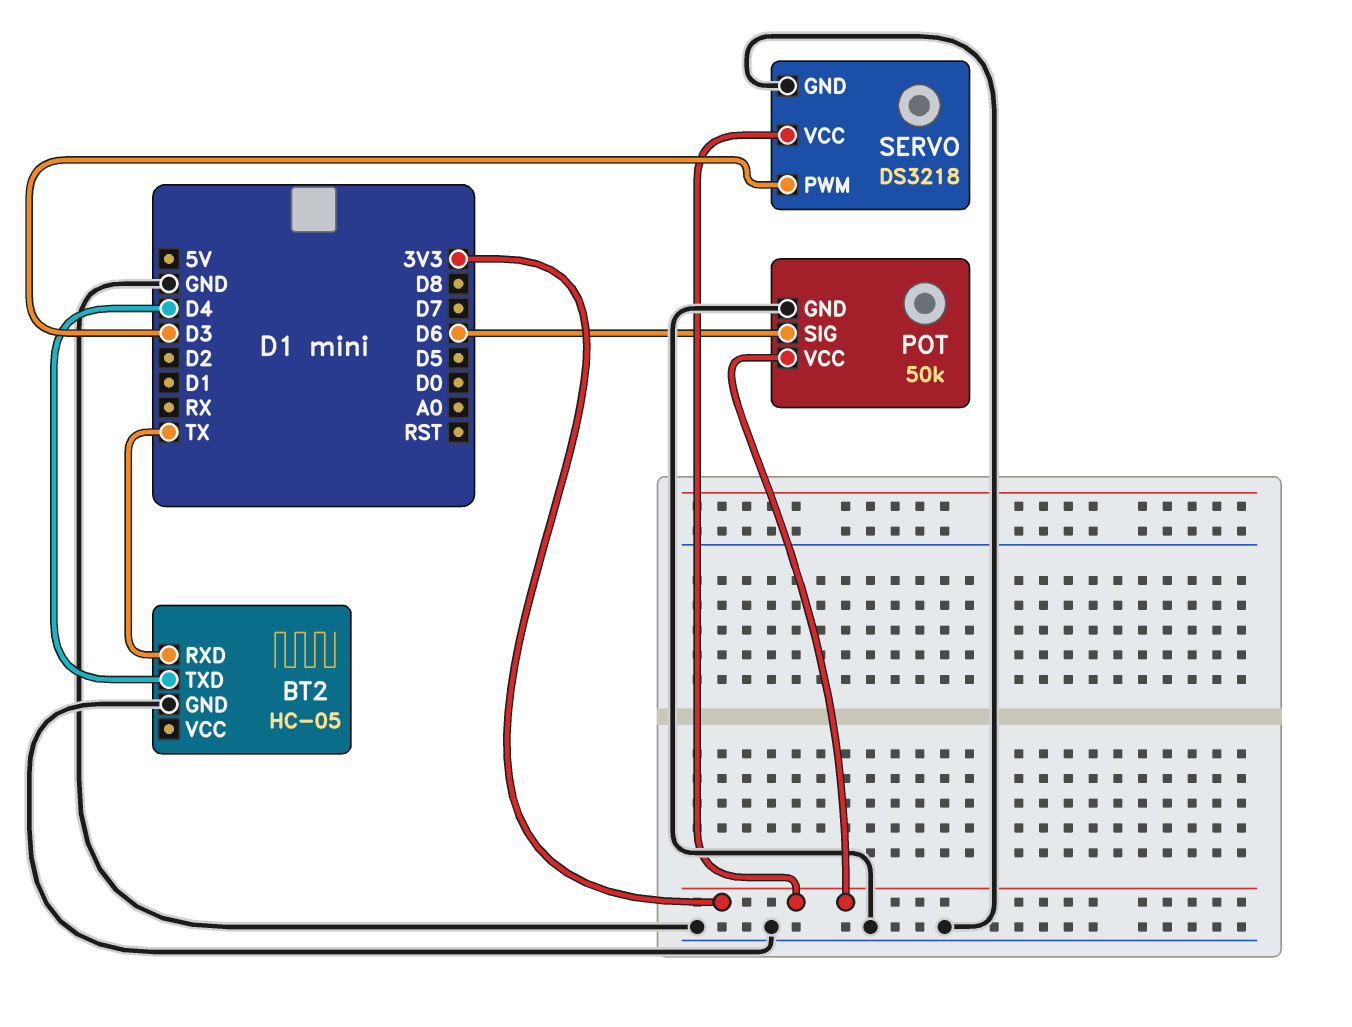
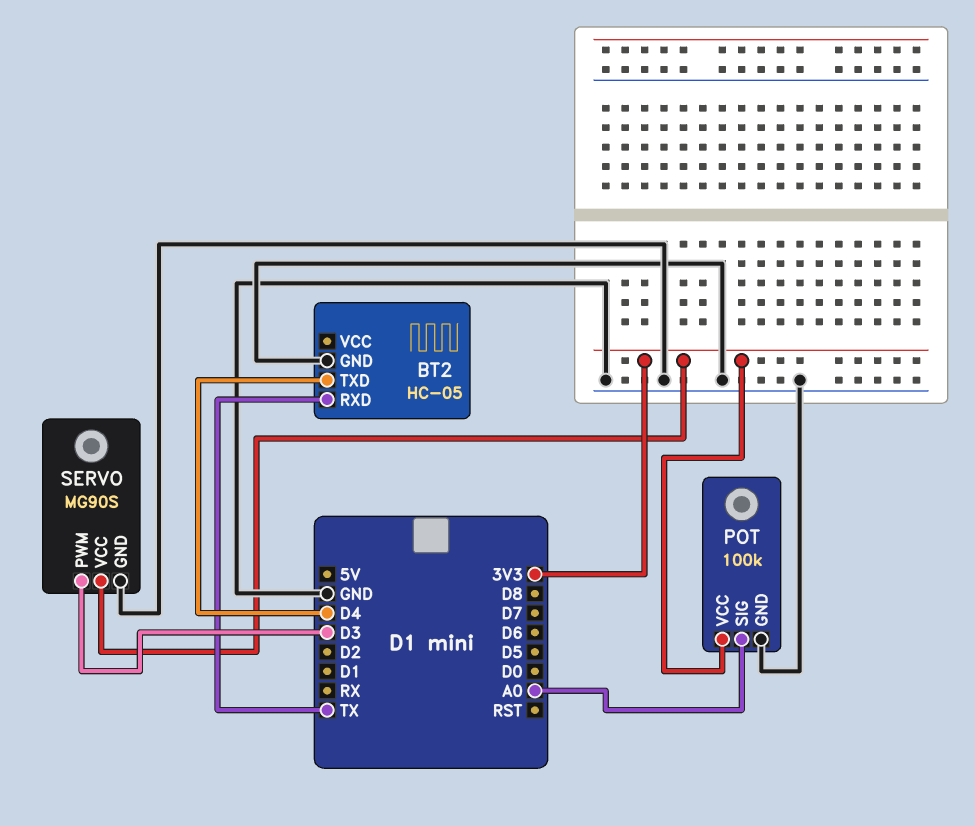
POT: 50k -> 100k
POT pin SIG: D6 -> A0
SERVO: DS3218 -> MG90S

